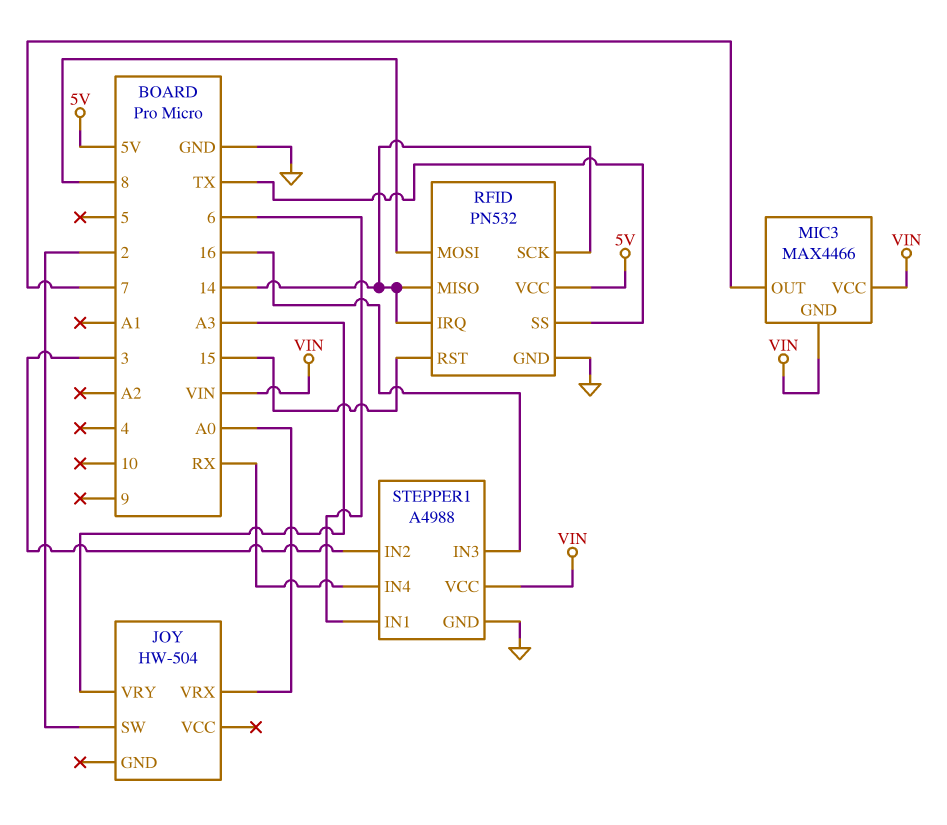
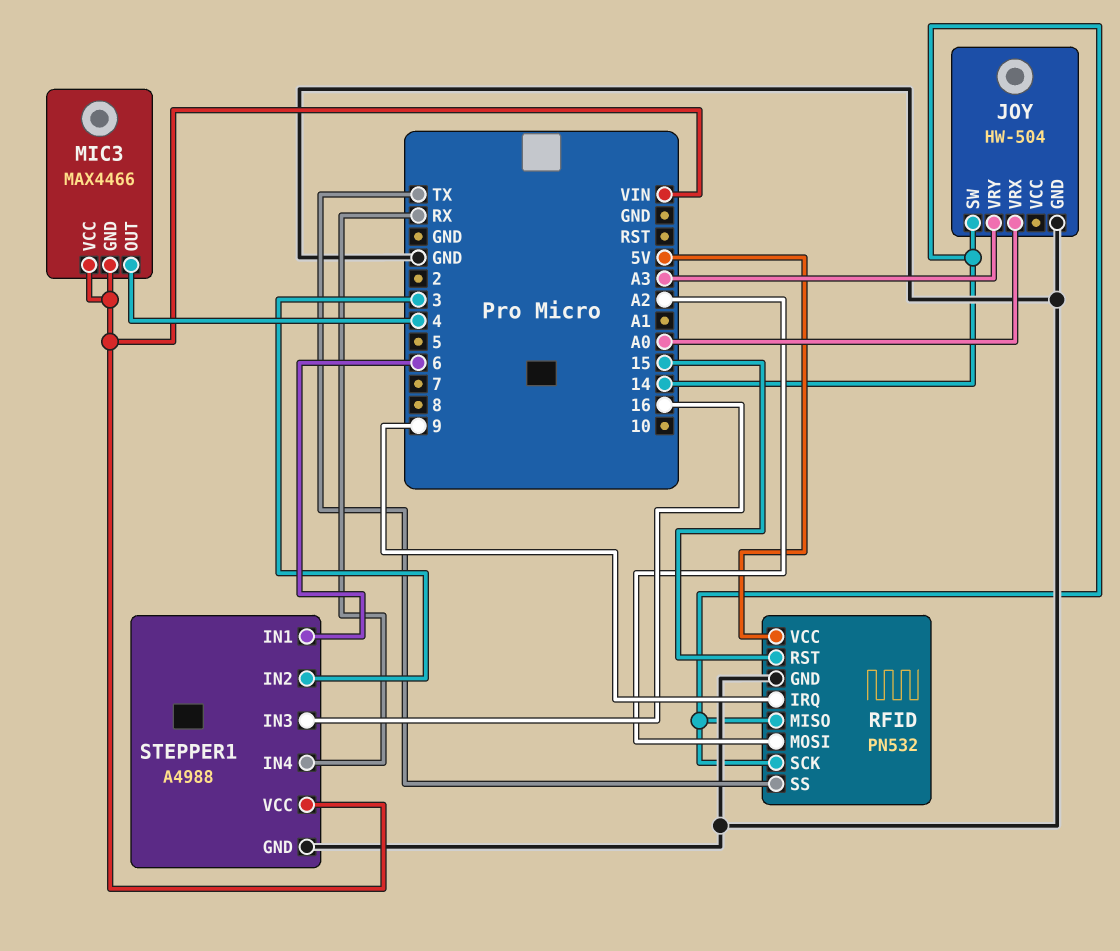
JOY pin GND: none -> GND
JOY pin SW: 2 -> 14
MIC3 pin OUT: 7 -> 4
RFID pin IRQ: 14 -> 9
RFID pin MOSI: 8 -> A2

